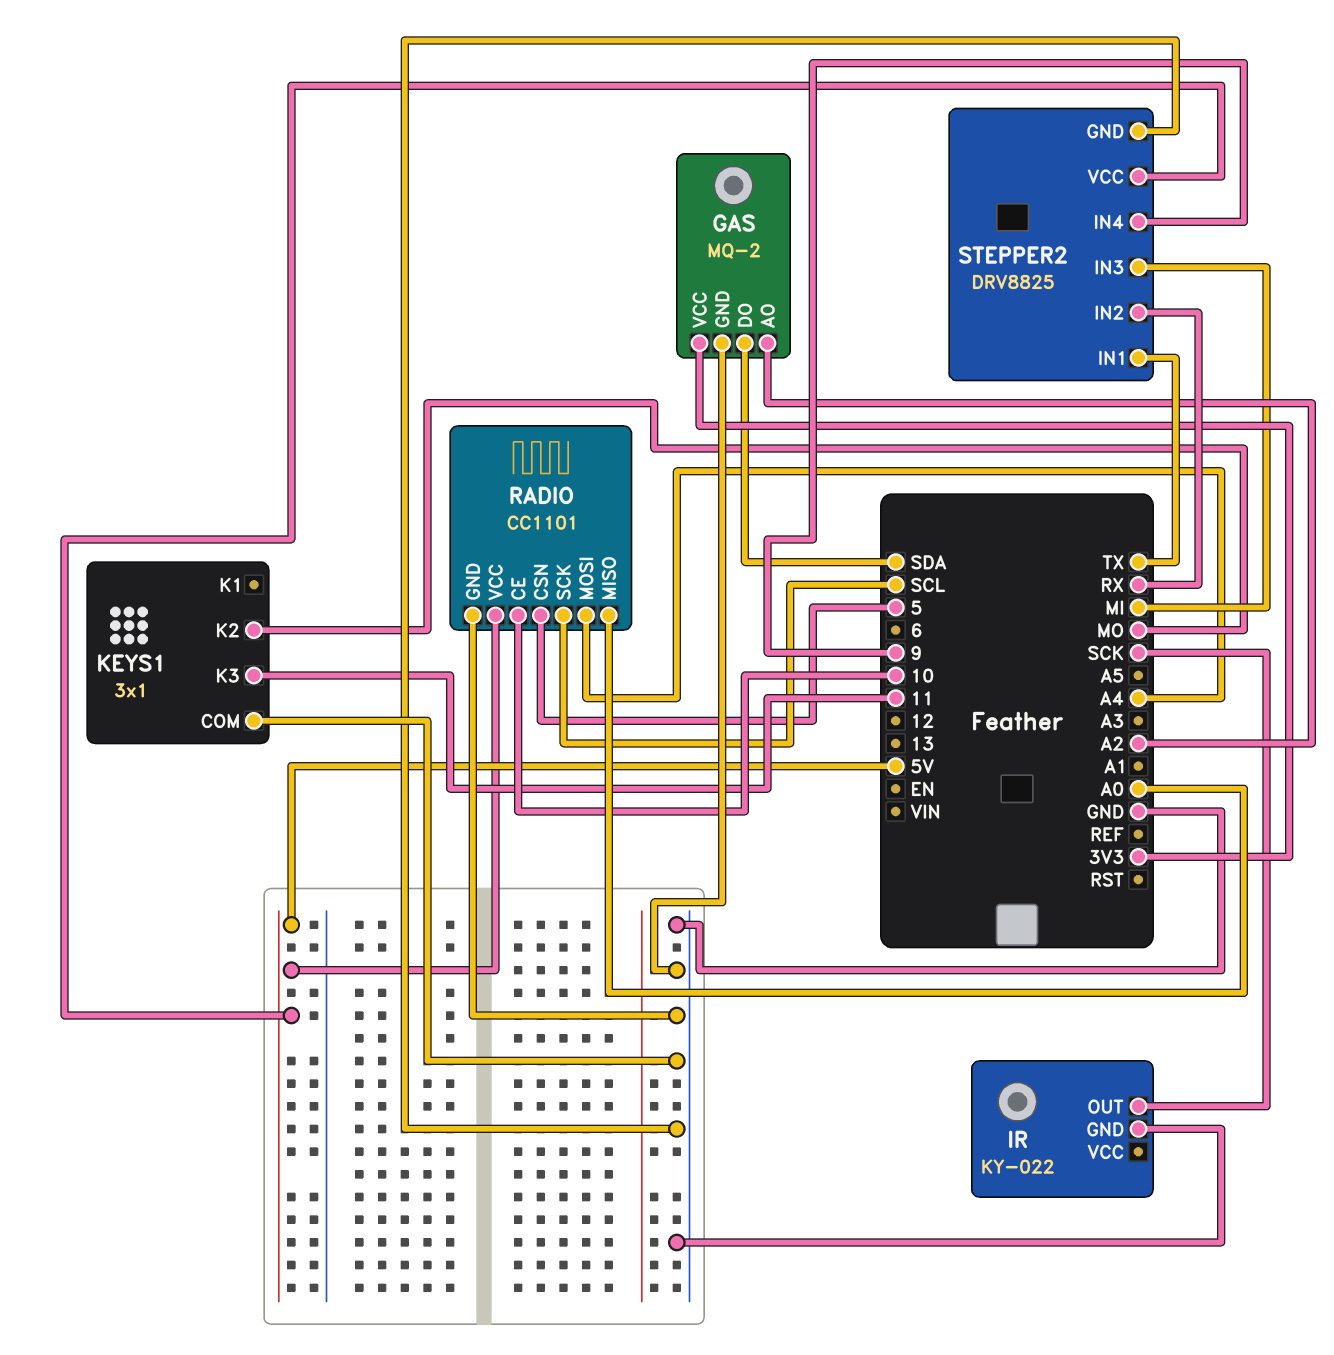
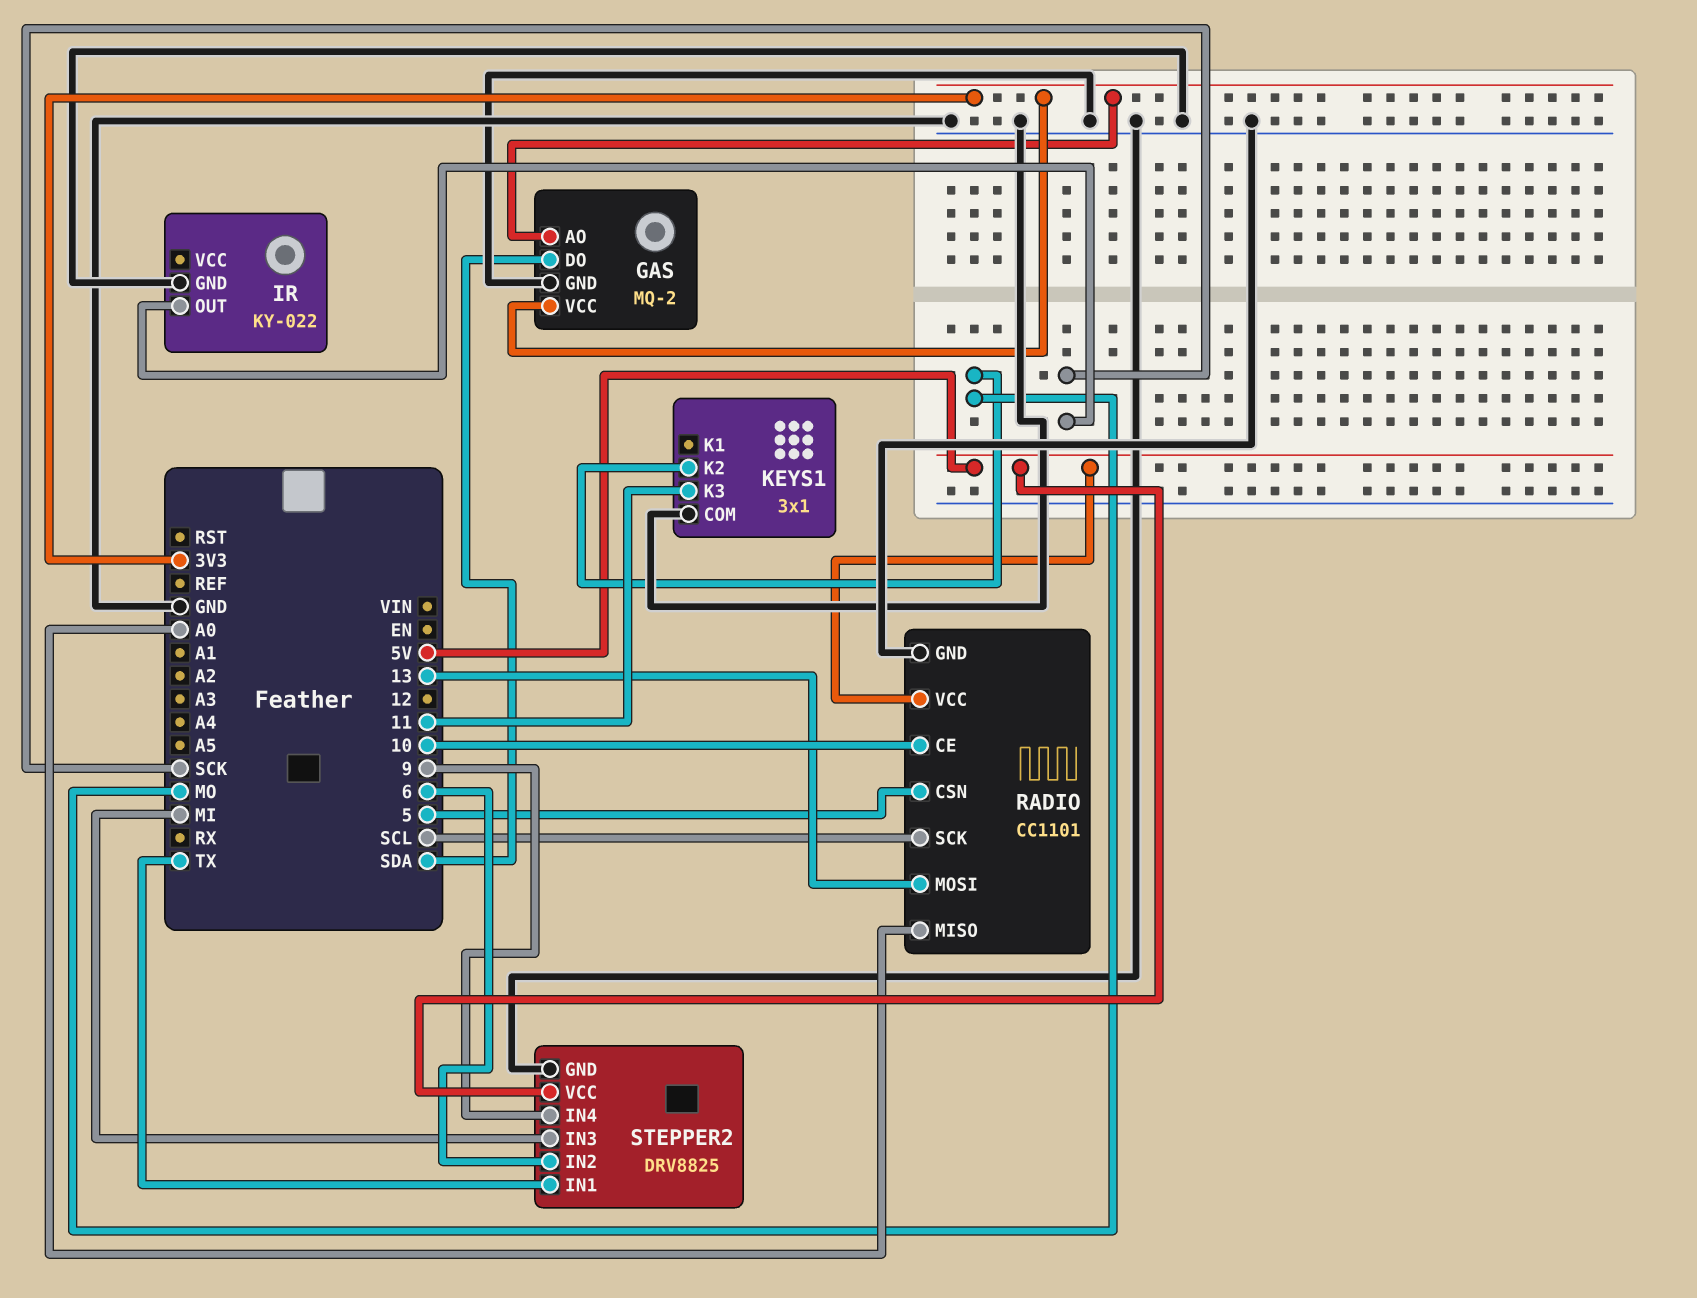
GAS pin AO: A2 -> 3V3
RADIO pin MOSI: A4 -> 13
STEPPER2 pin IN2: RX -> 6

